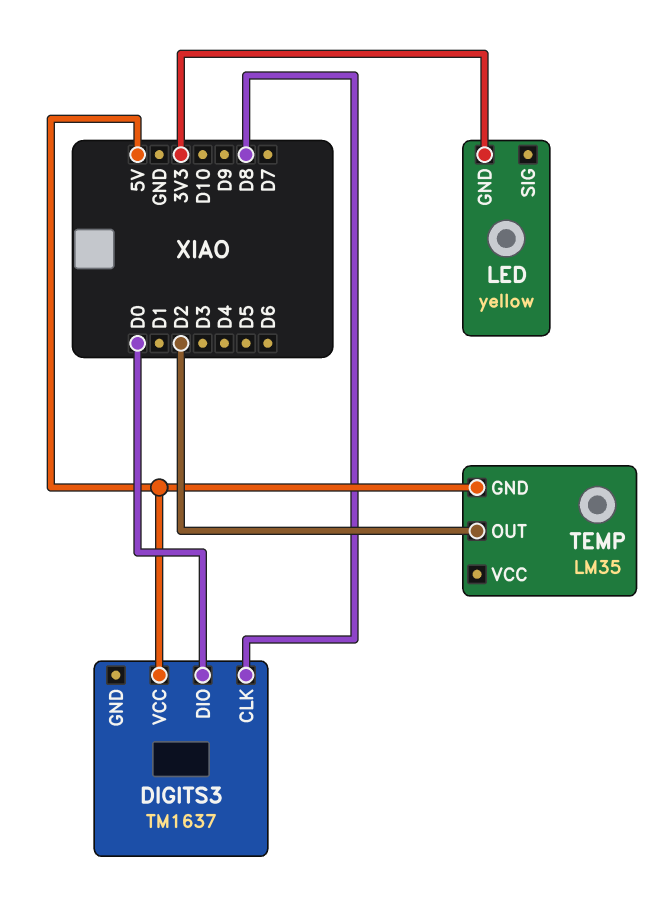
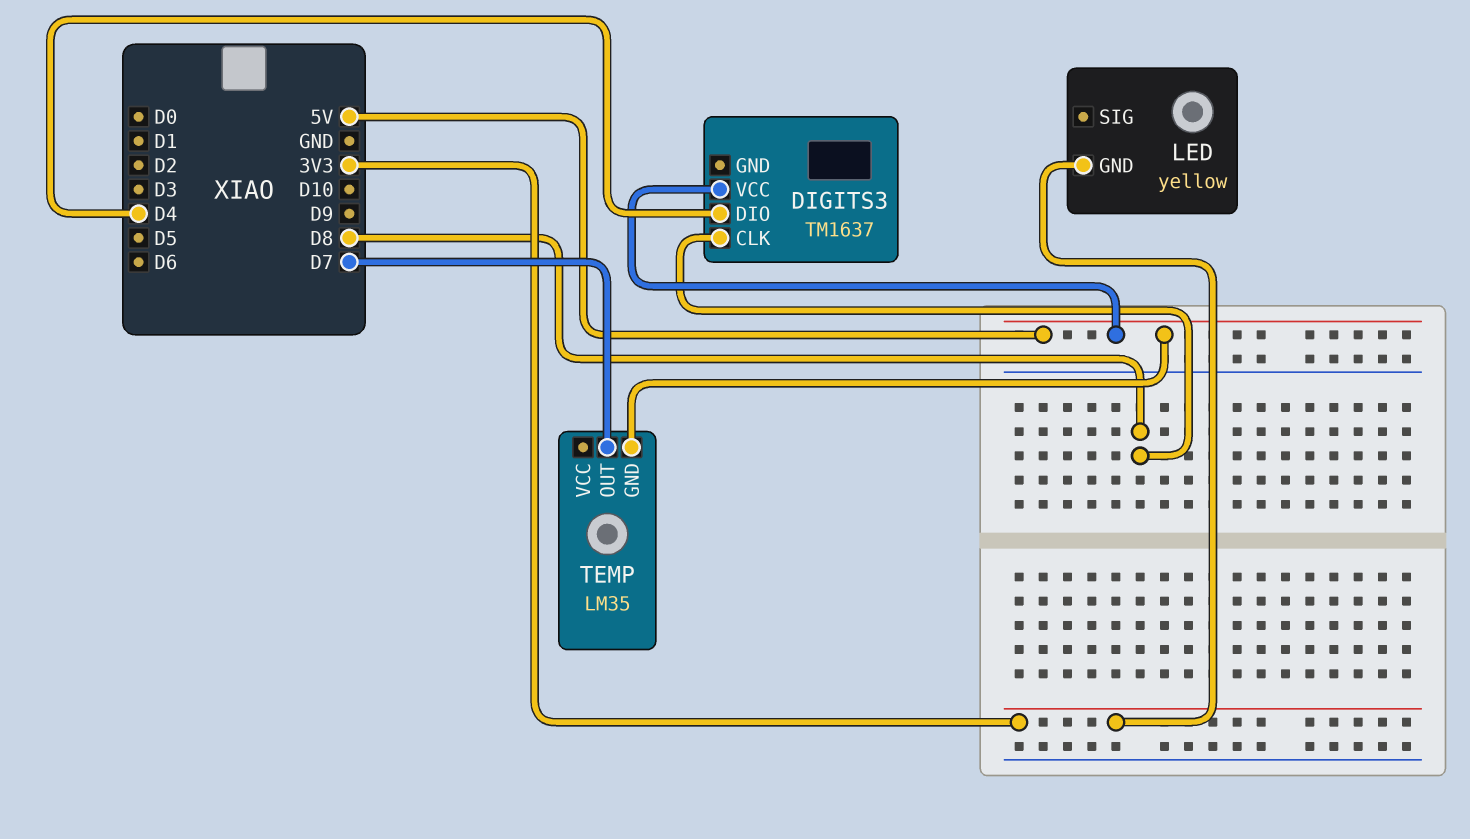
DIGITS3 pin DIO: D0 -> D4
TEMP pin OUT: D2 -> D7

